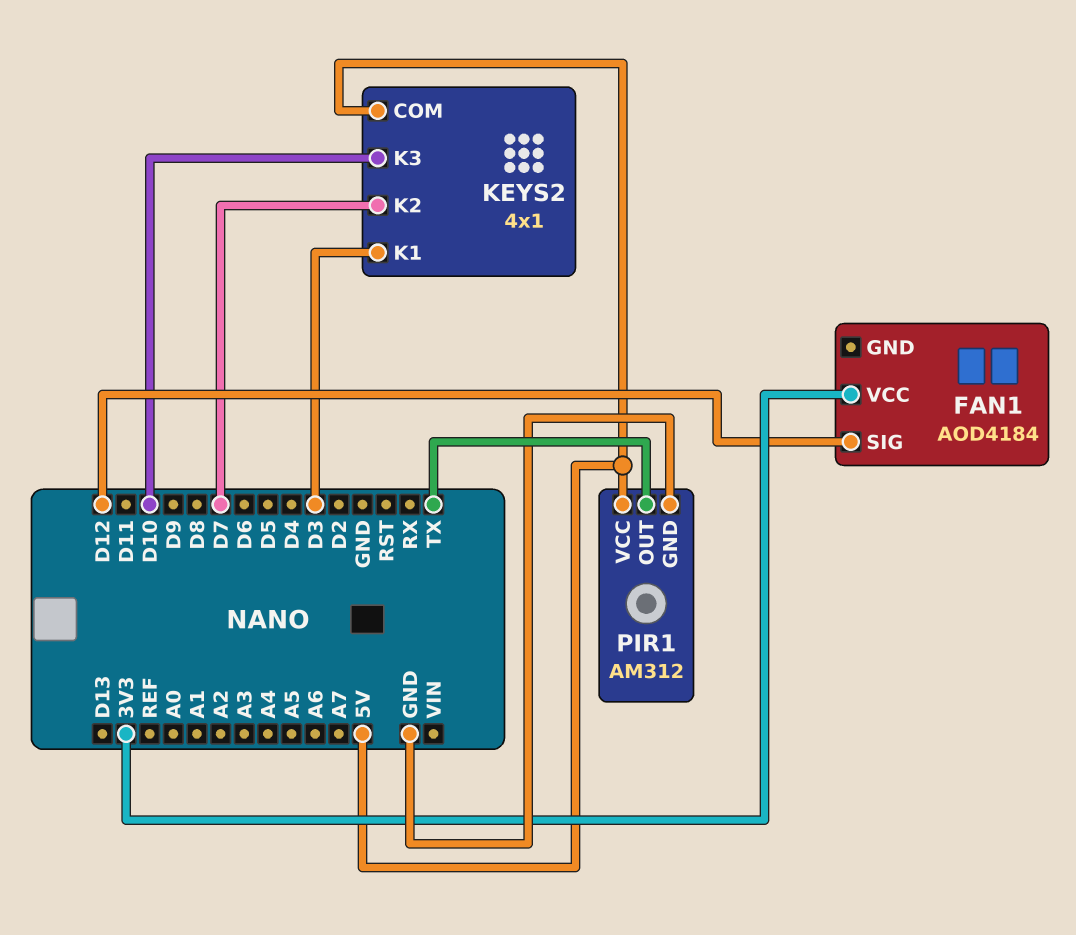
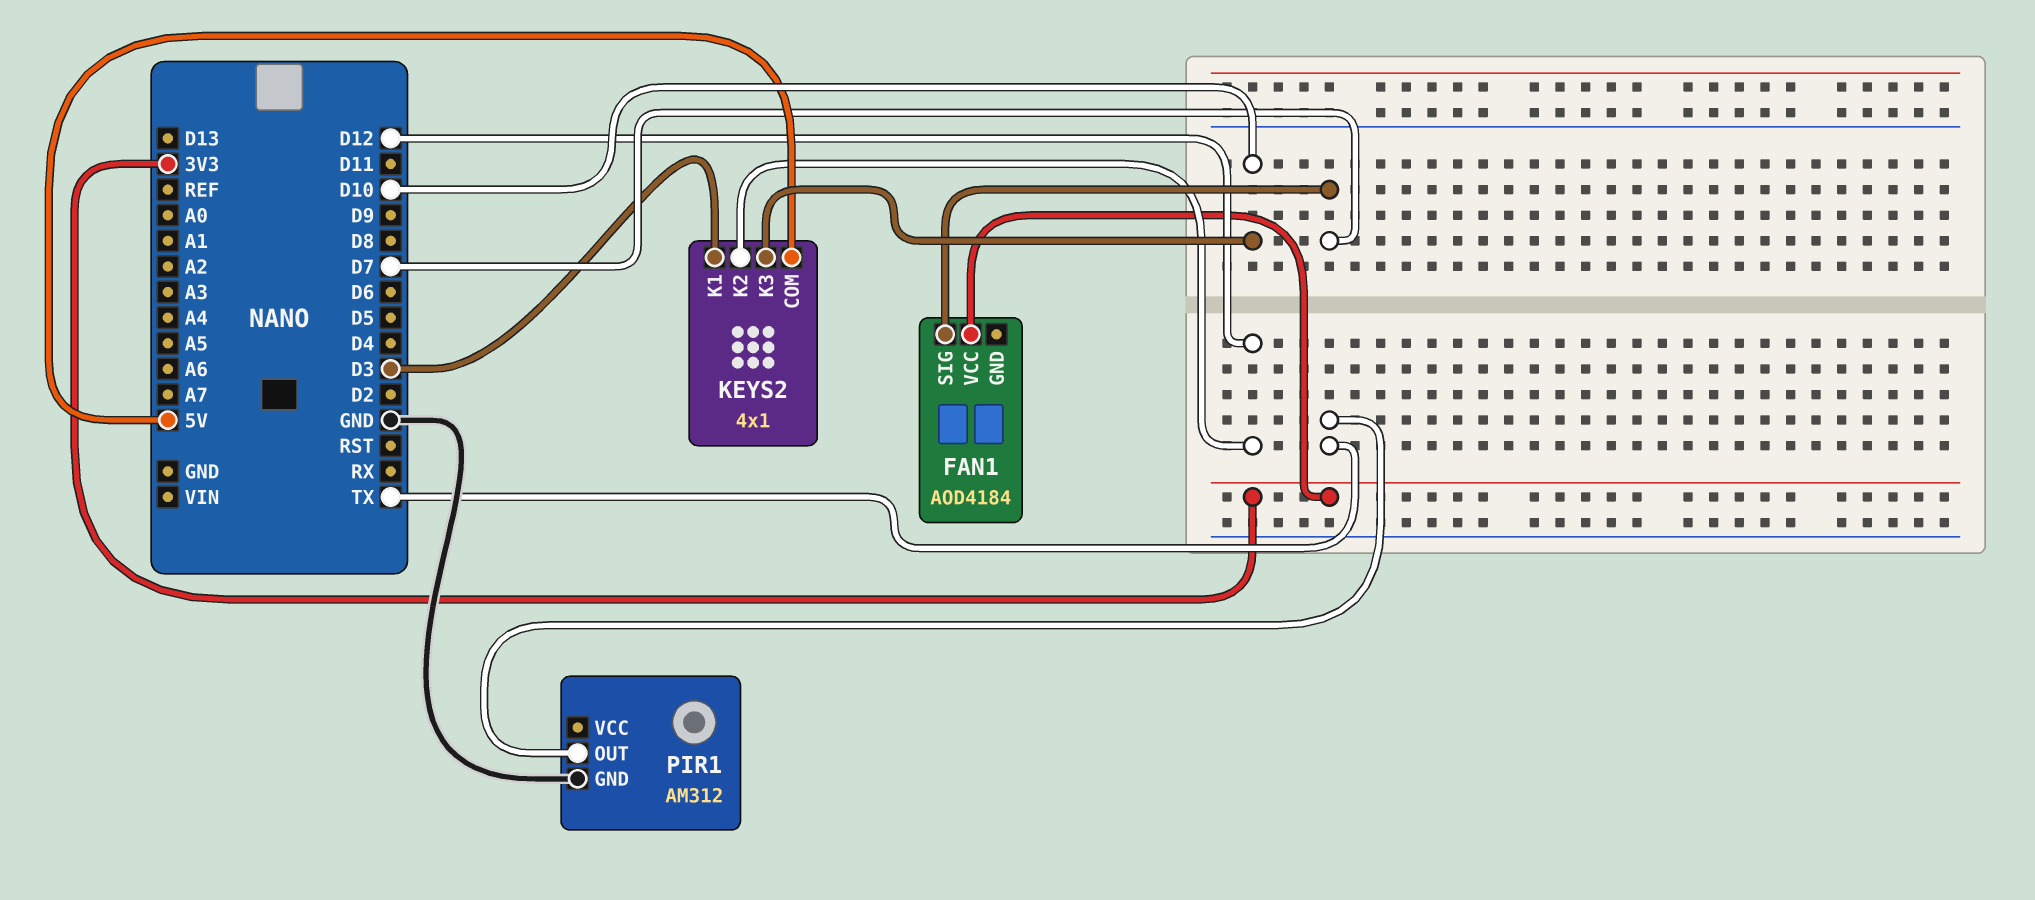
FAN1 pin SIG: D12 -> D7
KEYS2 pin K2: D7 -> D12
PIR1 pin VCC: 5V -> none

